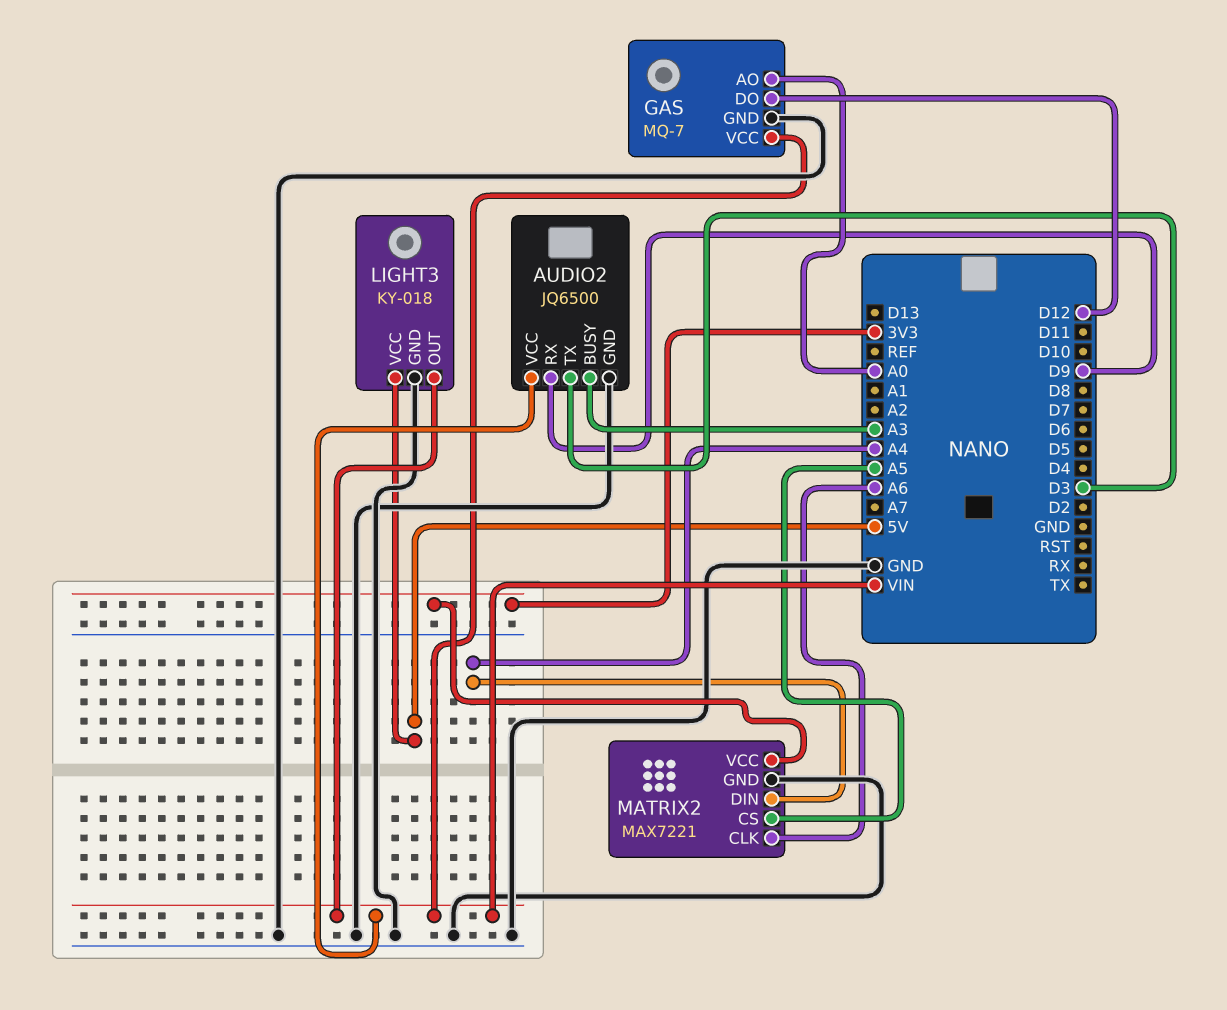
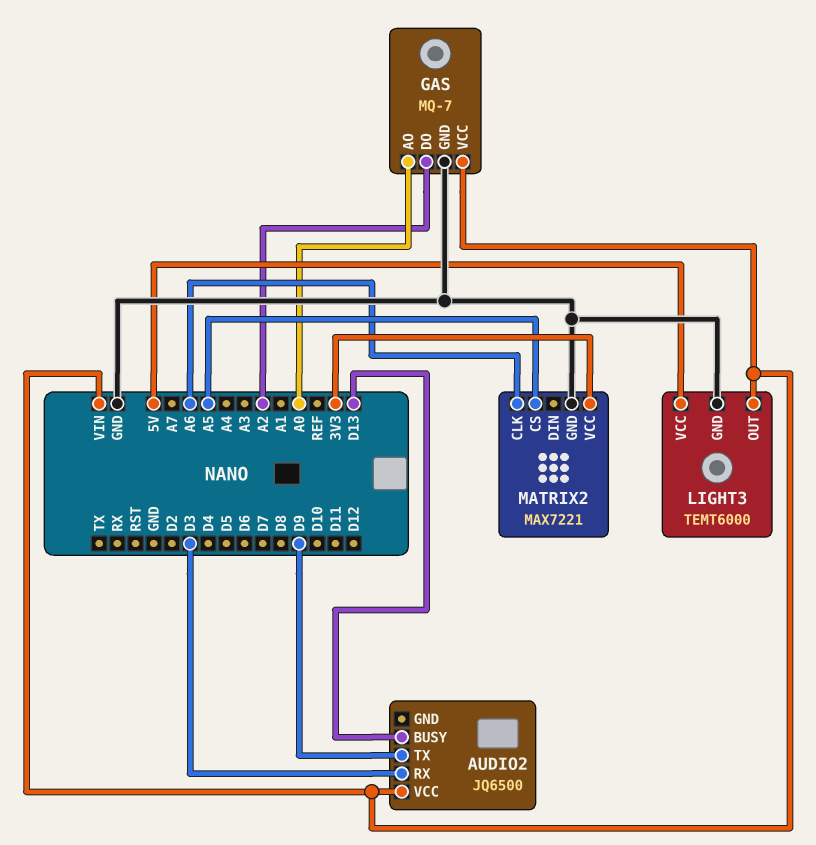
AUDIO2 pin BUSY: A3 -> D13
AUDIO2 pin GND: GND -> none
AUDIO2 pin RX: D9 -> D3
AUDIO2 pin TX: D3 -> D9
GAS pin DO: D12 -> A2
LIGHT3: KY-018 -> TEMT6000
MATRIX2 pin DIN: A4 -> none

